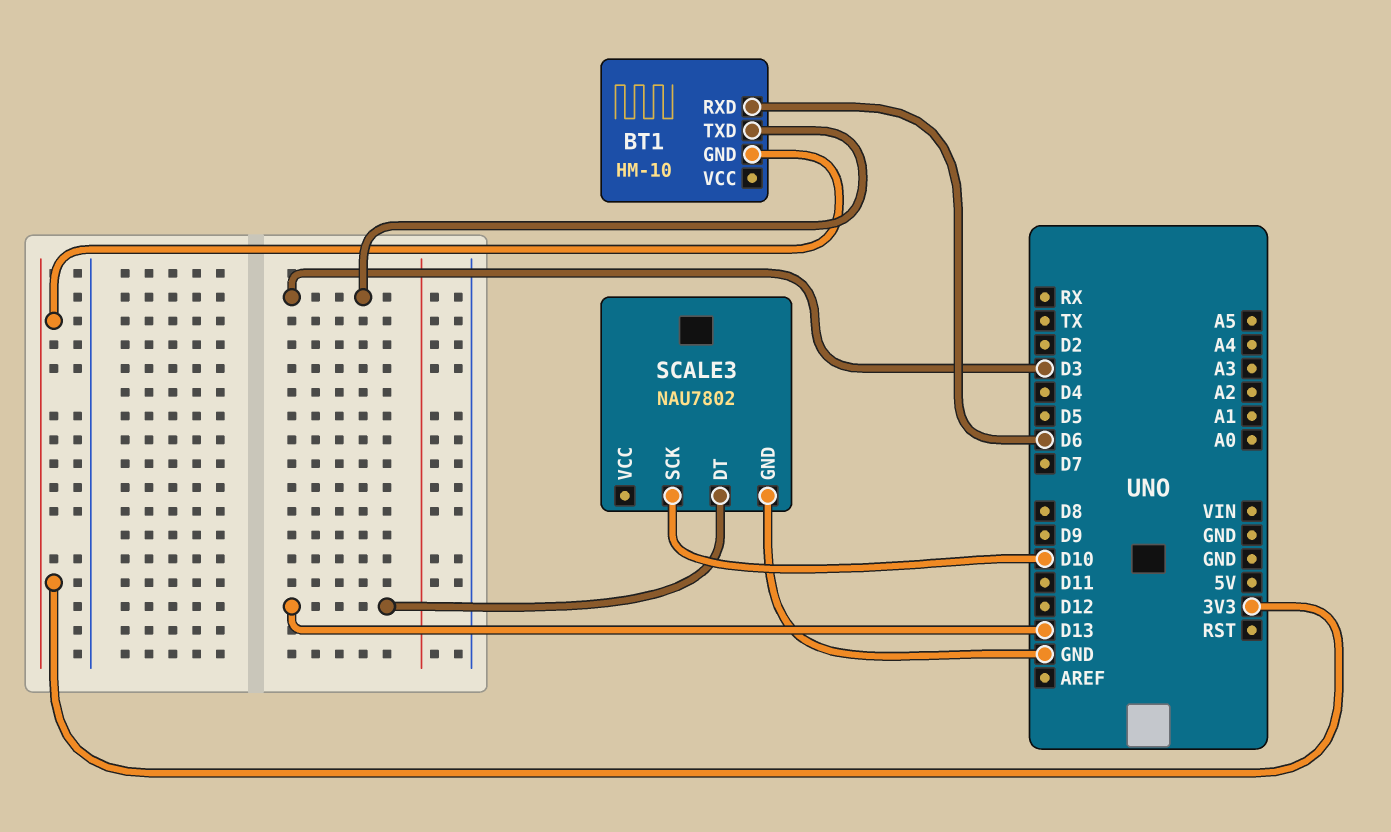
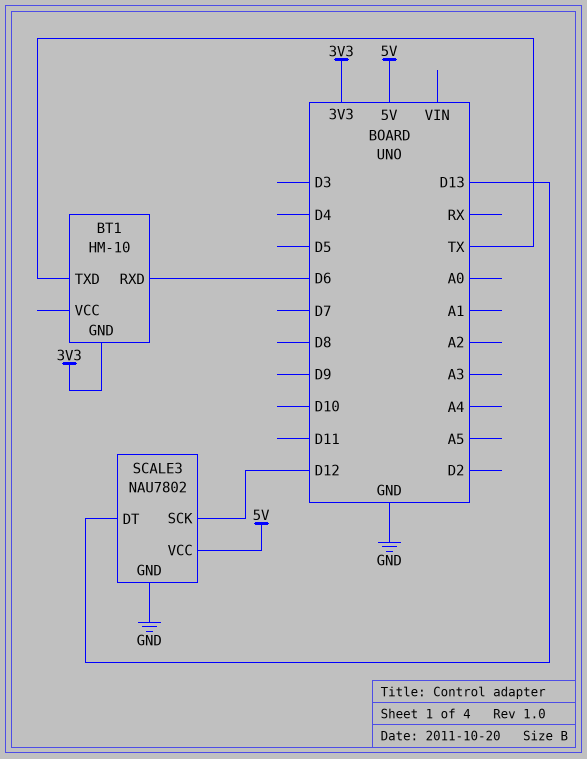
BT1 pin TXD: D3 -> TX
SCALE3 pin SCK: D10 -> D12
SCALE3 pin VCC: none -> 5V

